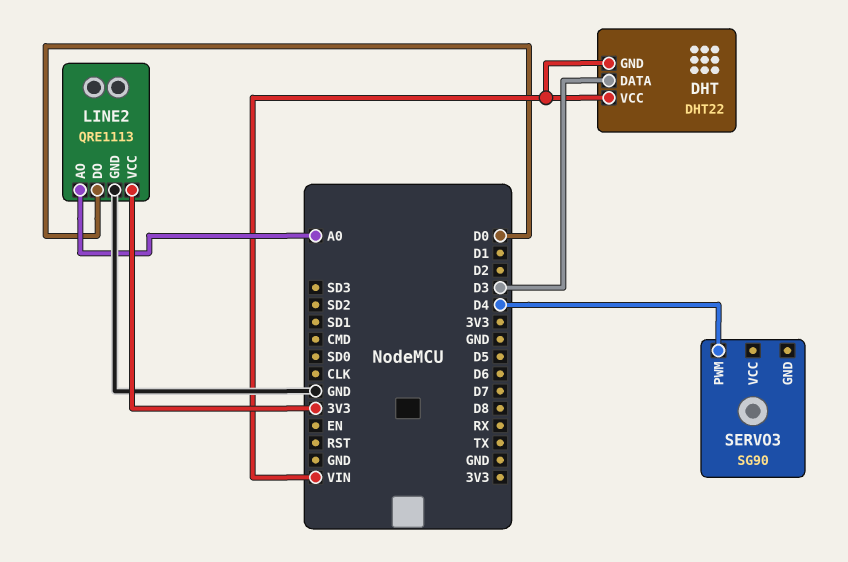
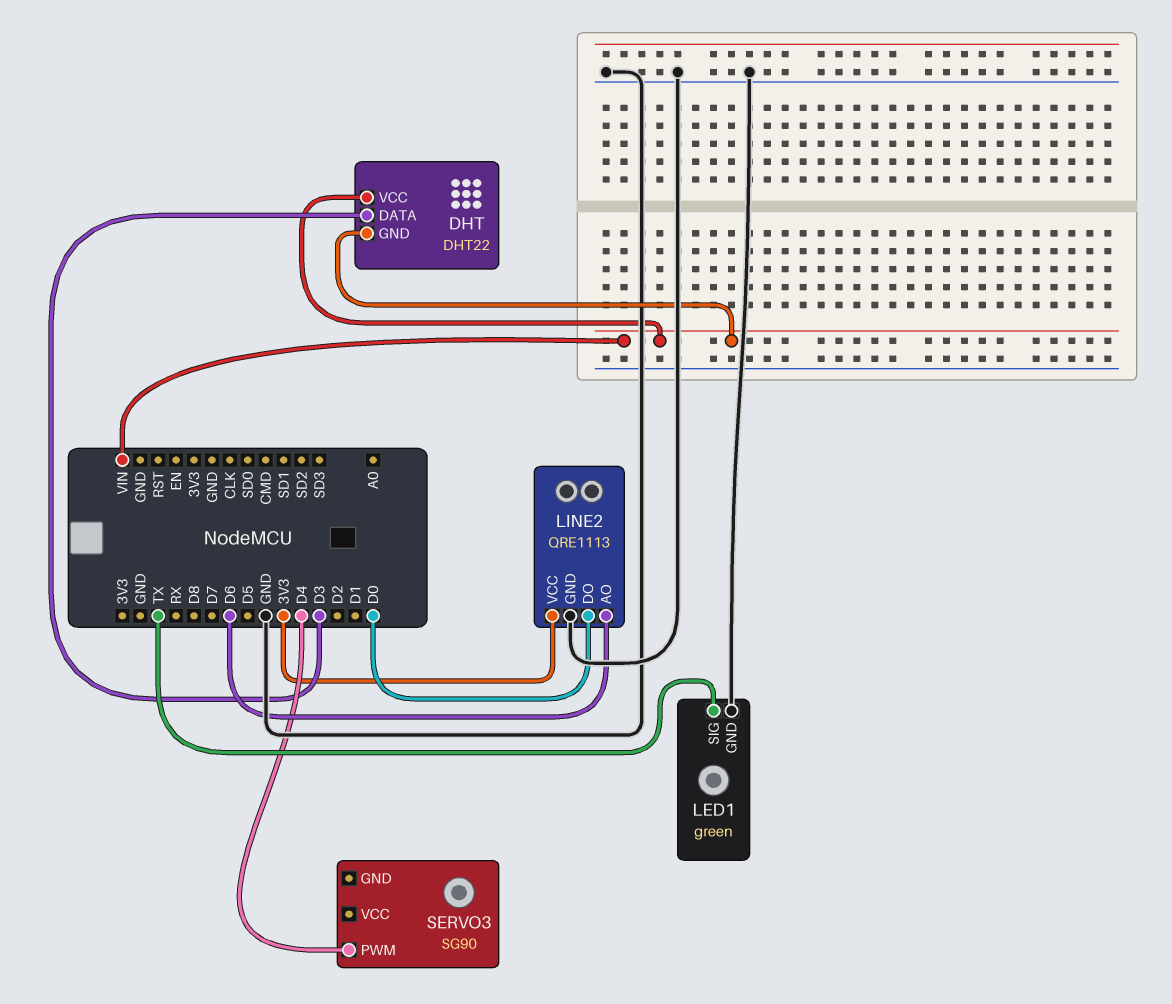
LED1: none -> green
LED1 pin GND: none -> GND
LED1 pin SIG: none -> TX
LINE2 pin AO: A0 -> D6

